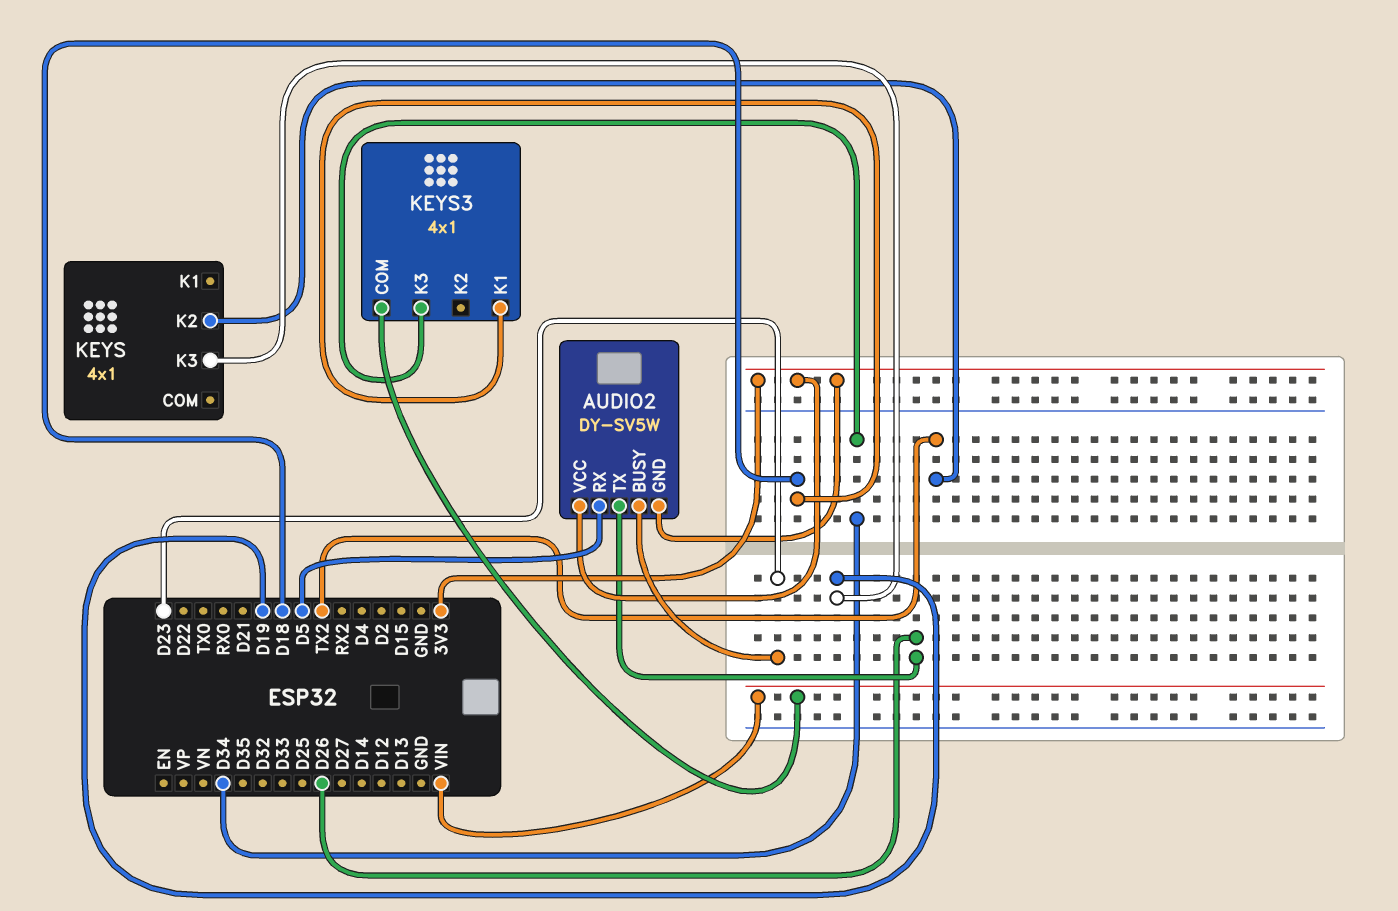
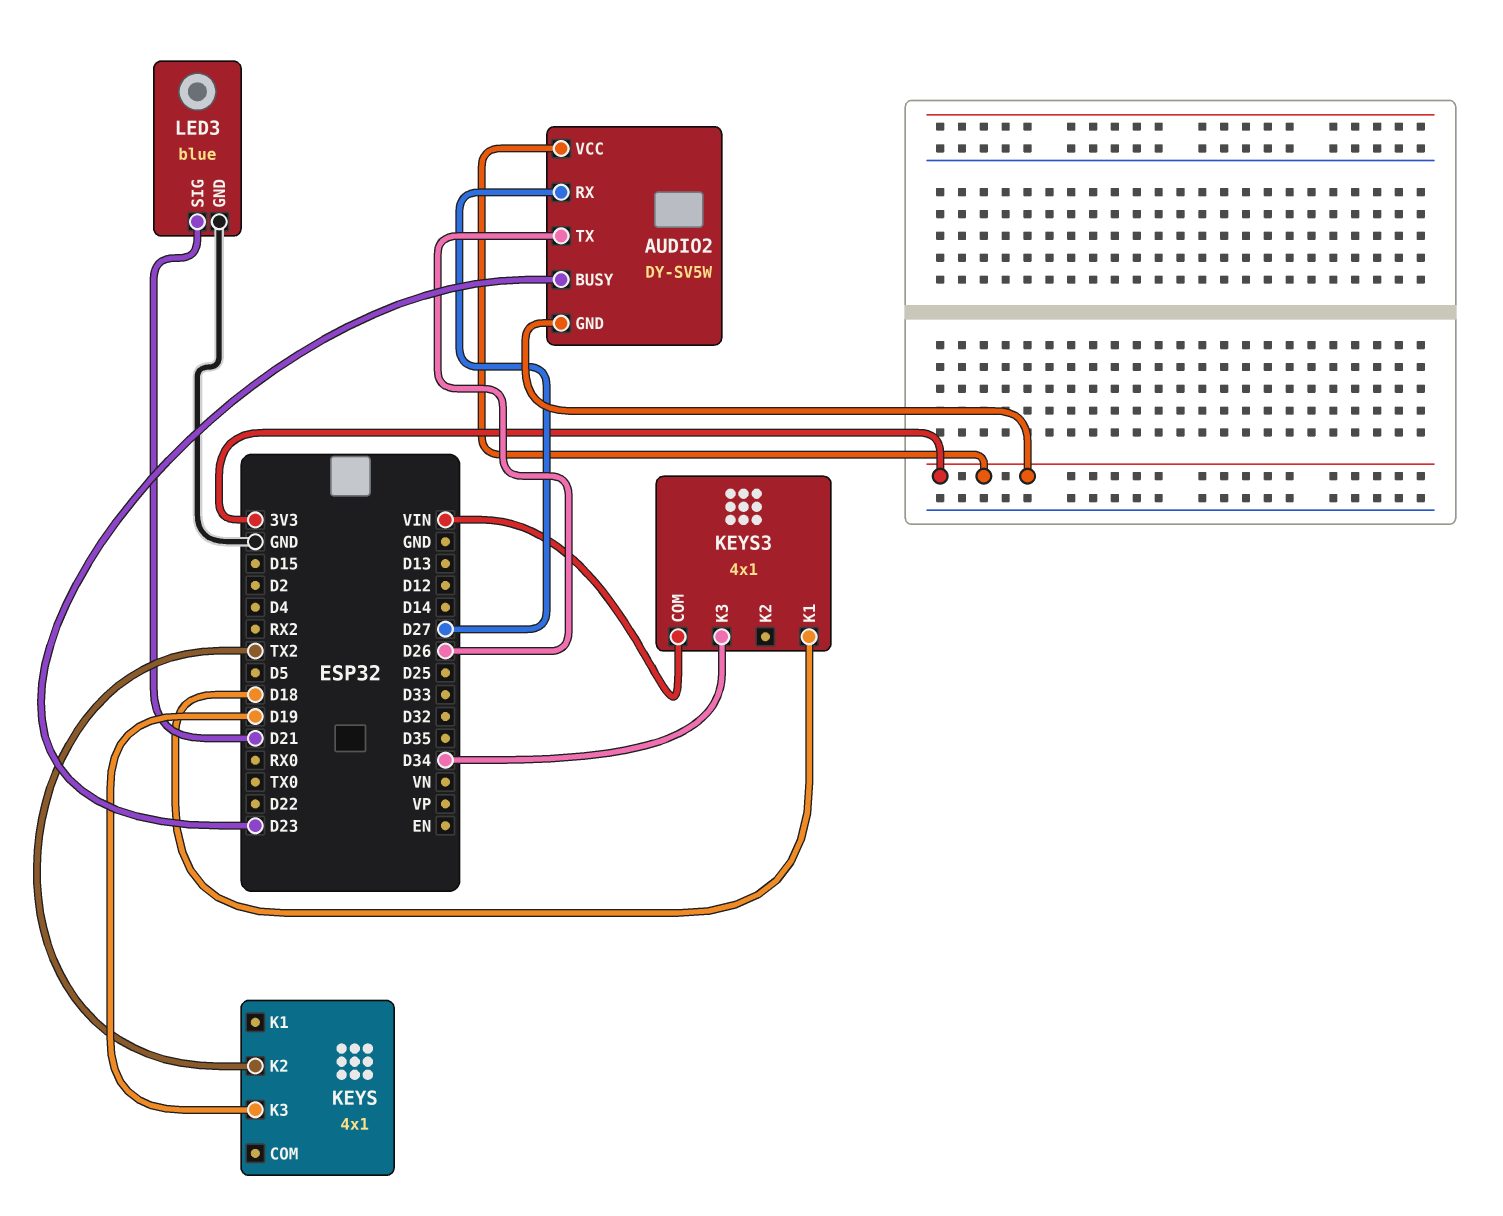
AUDIO2 pin RX: D5 -> D27
LED3: none -> blue
LED3 pin GND: none -> GND
LED3 pin SIG: none -> D21

